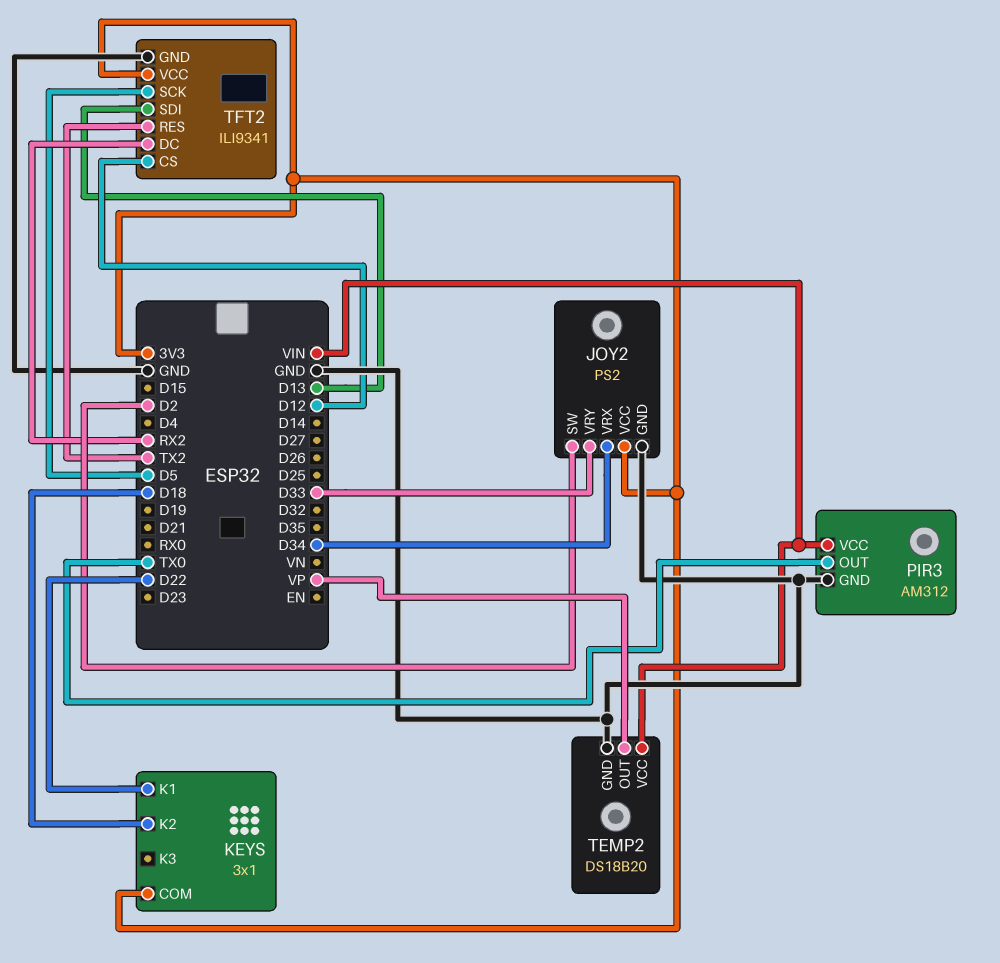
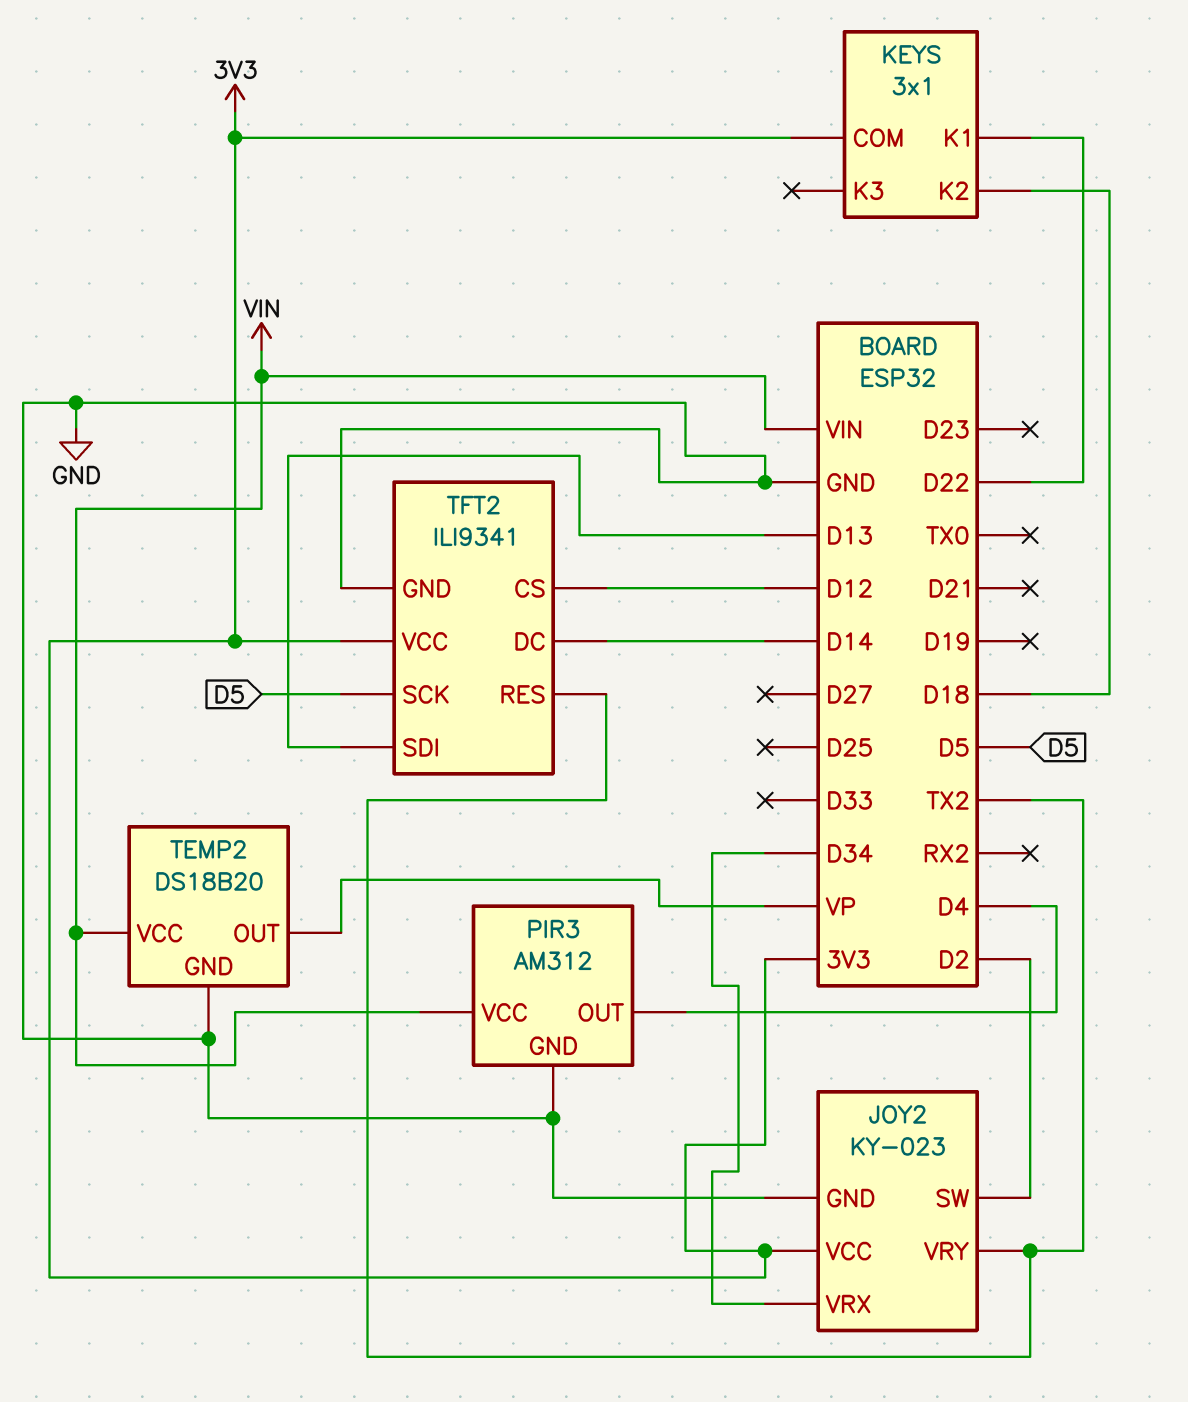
JOY2: PS2 -> KY-023
JOY2 pin VRY: D33 -> TX2
PIR3 pin OUT: TX0 -> D4
TFT2 pin DC: RX2 -> D14

